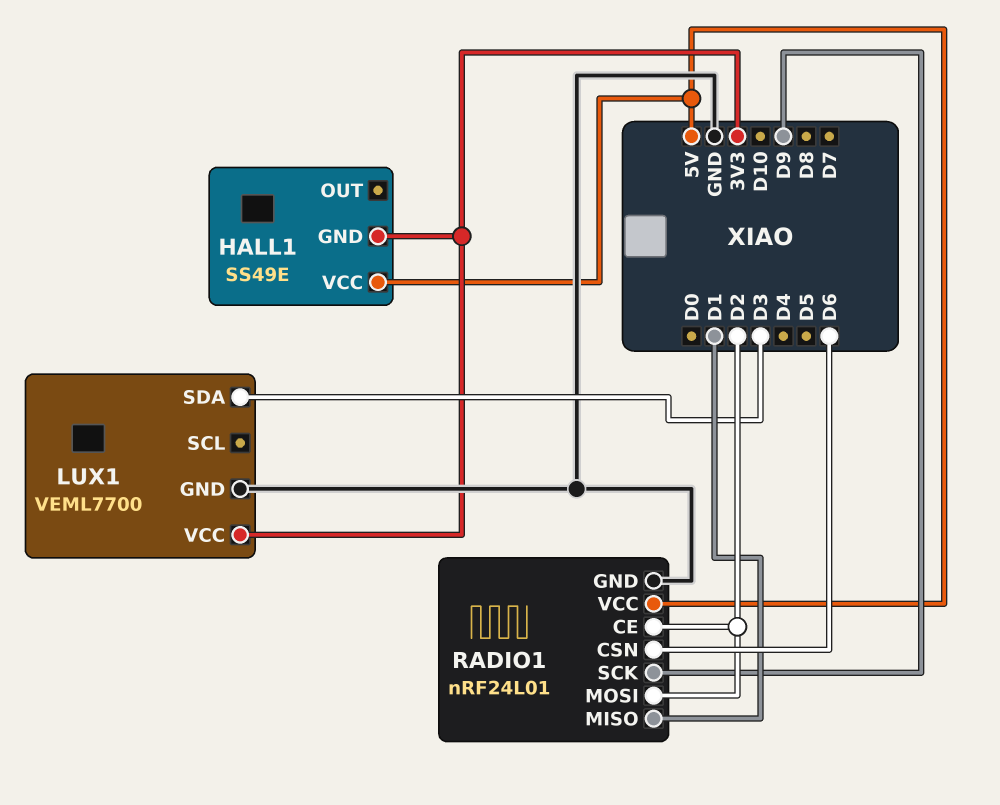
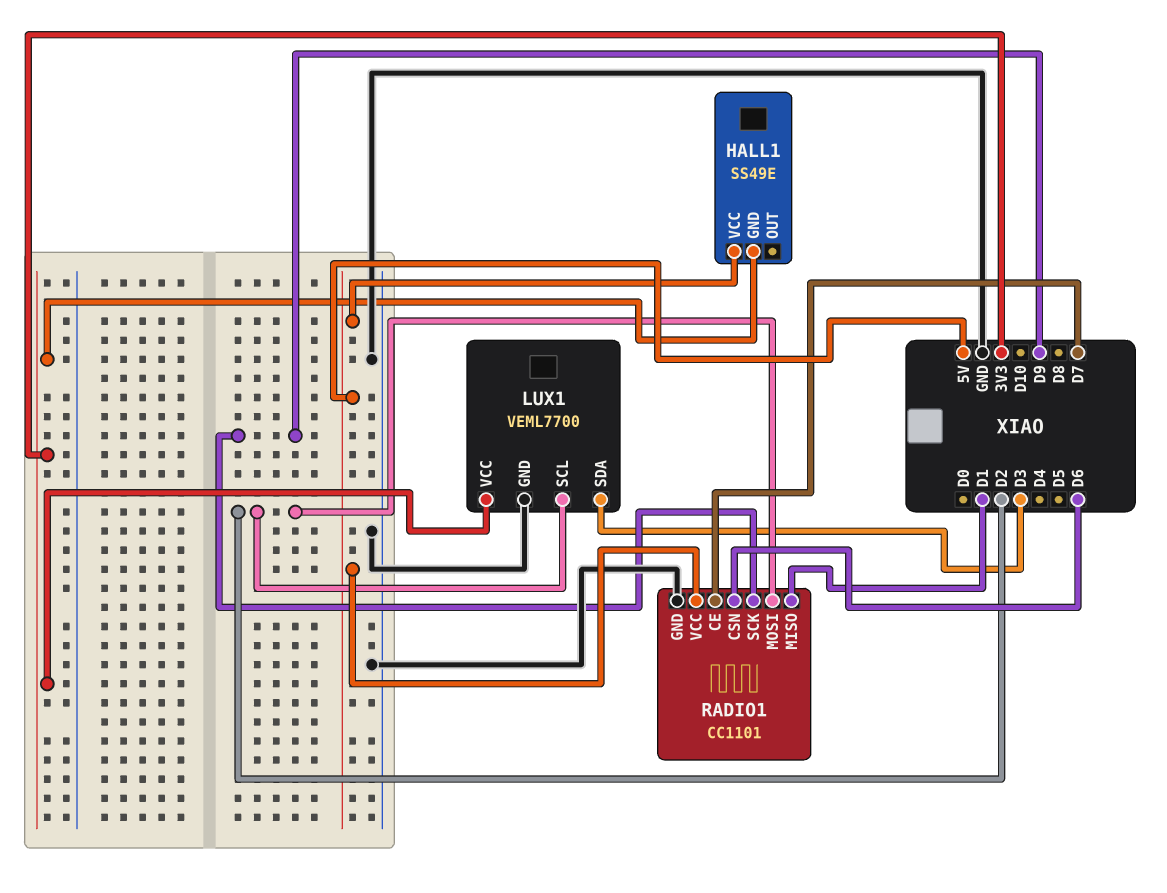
LUX1 pin SCL: none -> D2
RADIO1: nRF24L01 -> CC1101
RADIO1 pin CE: D2 -> D7

